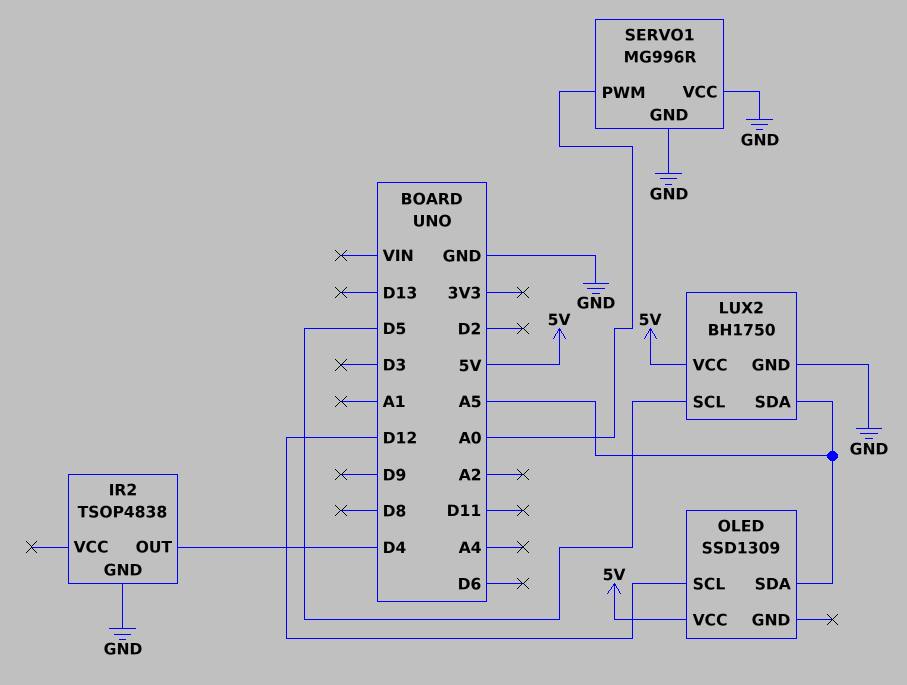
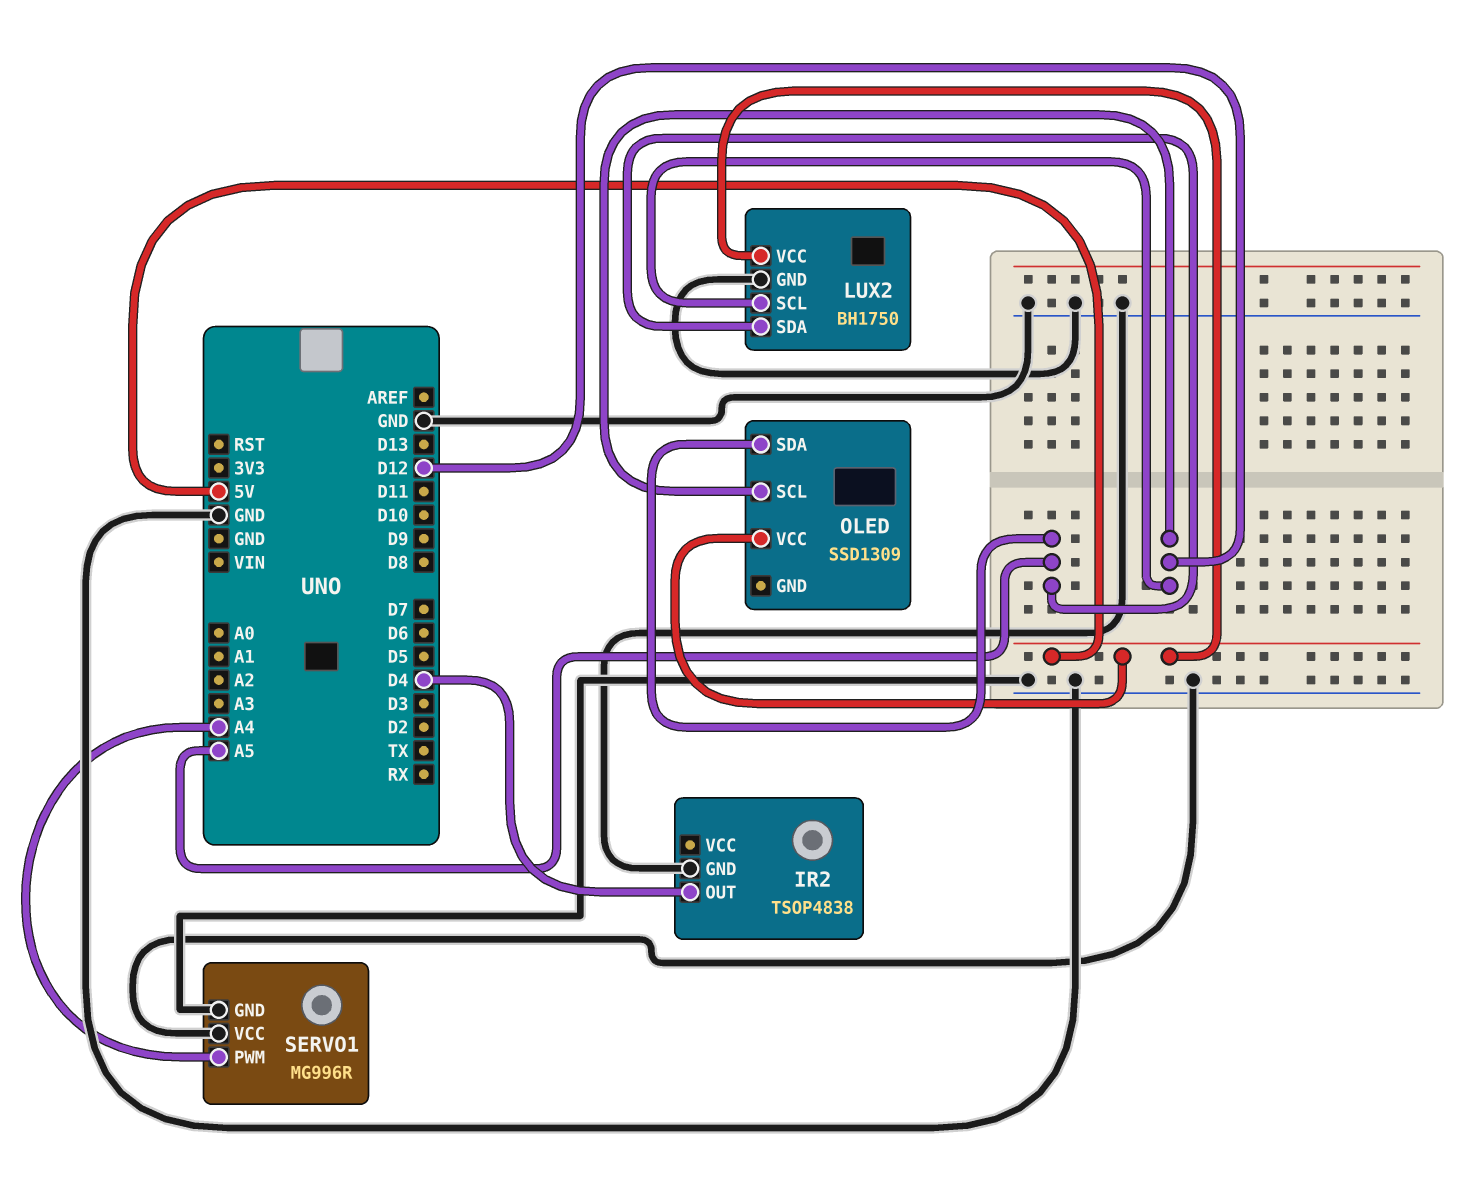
LUX2 pin SCL: D5 -> D12
SERVO1 pin PWM: A0 -> A4

